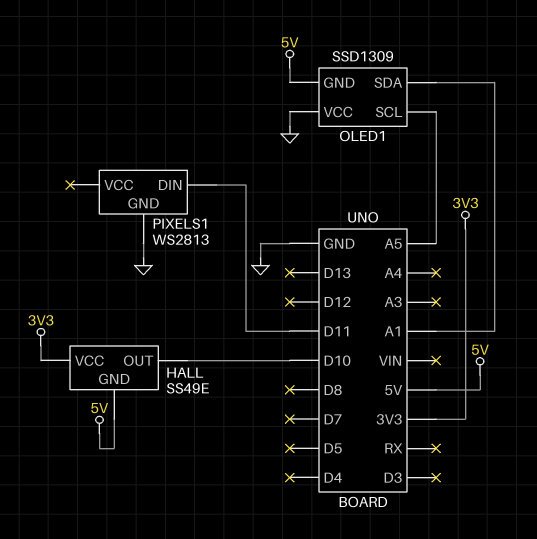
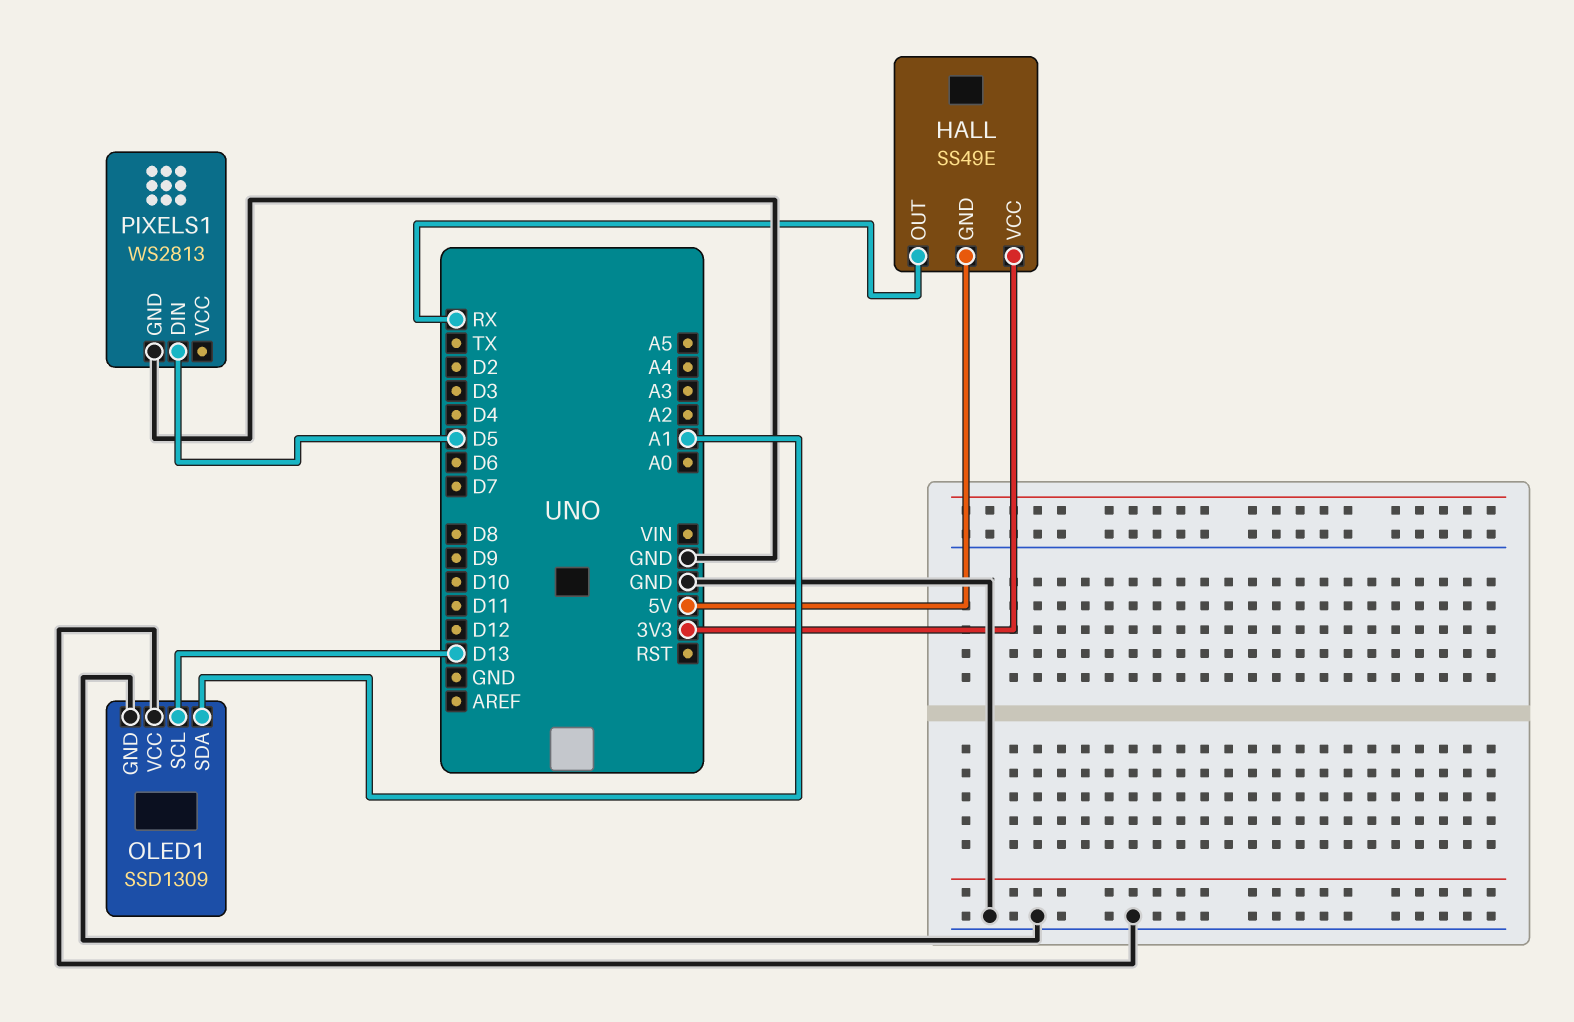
HALL pin OUT: D10 -> RX
OLED1 pin GND: 5V -> GND
OLED1 pin SCL: A5 -> D13
PIXELS1 pin DIN: D11 -> D5

